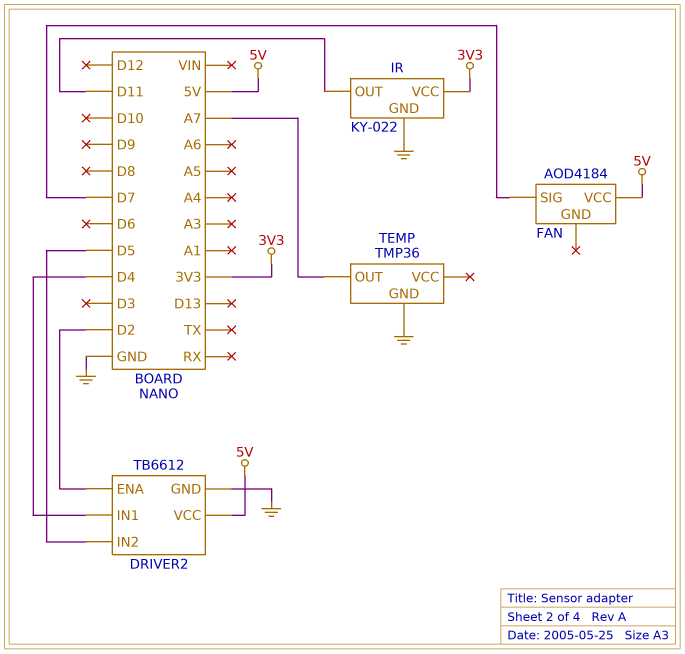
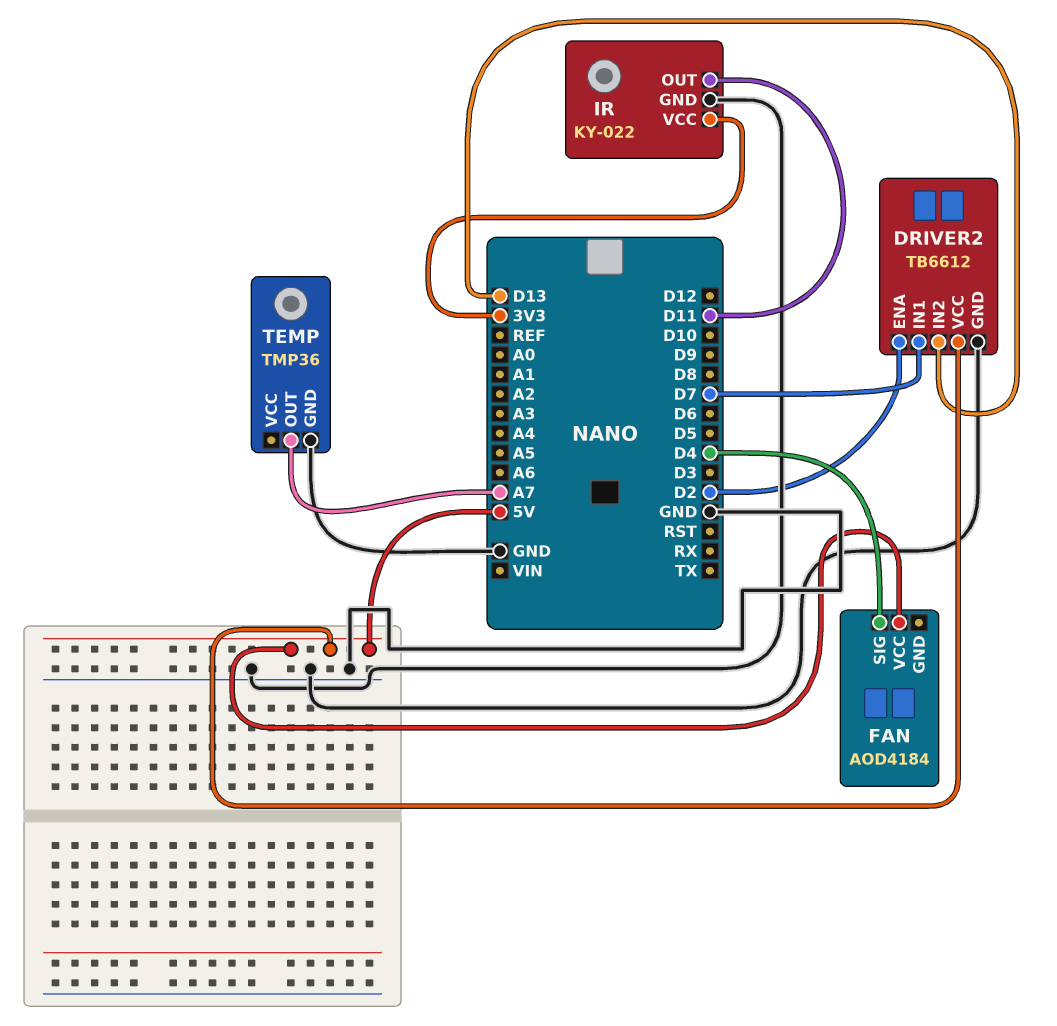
DRIVER2 pin IN1: D4 -> D7
DRIVER2 pin IN2: D5 -> D13
FAN pin SIG: D7 -> D4

